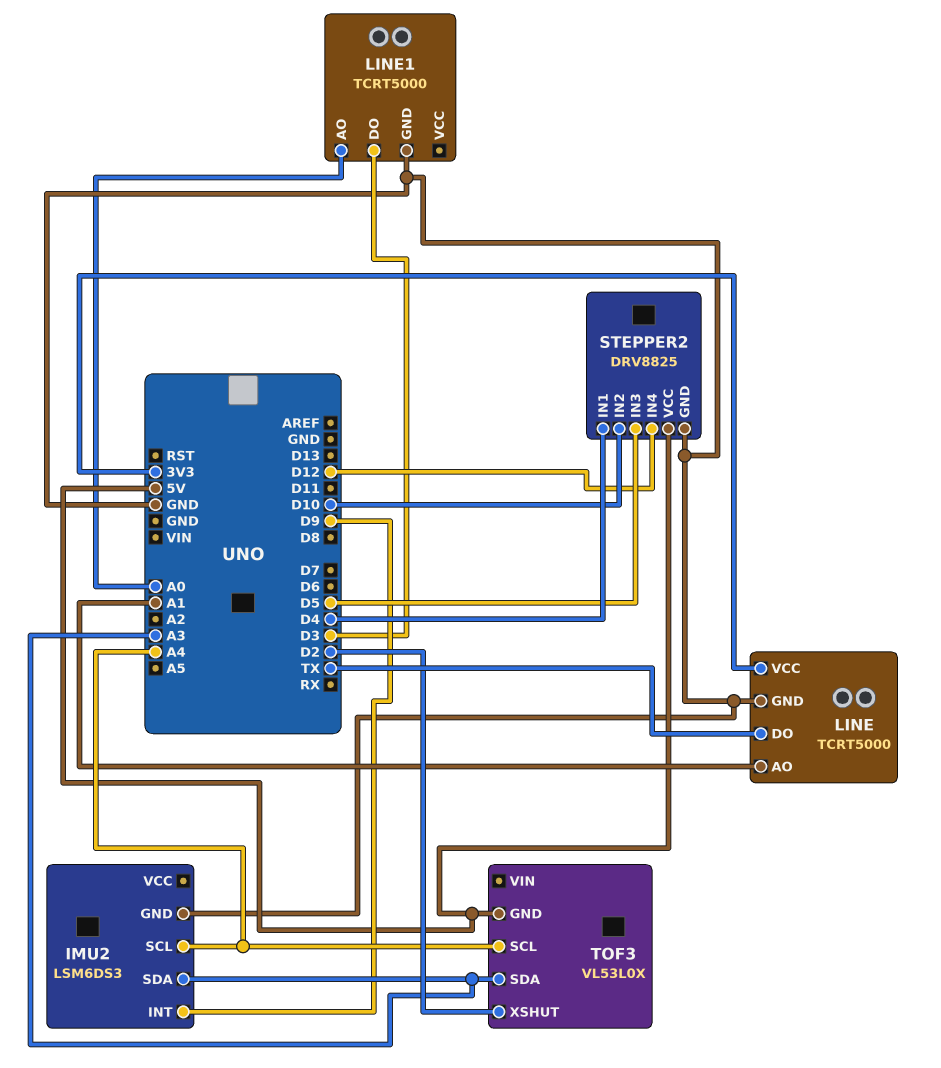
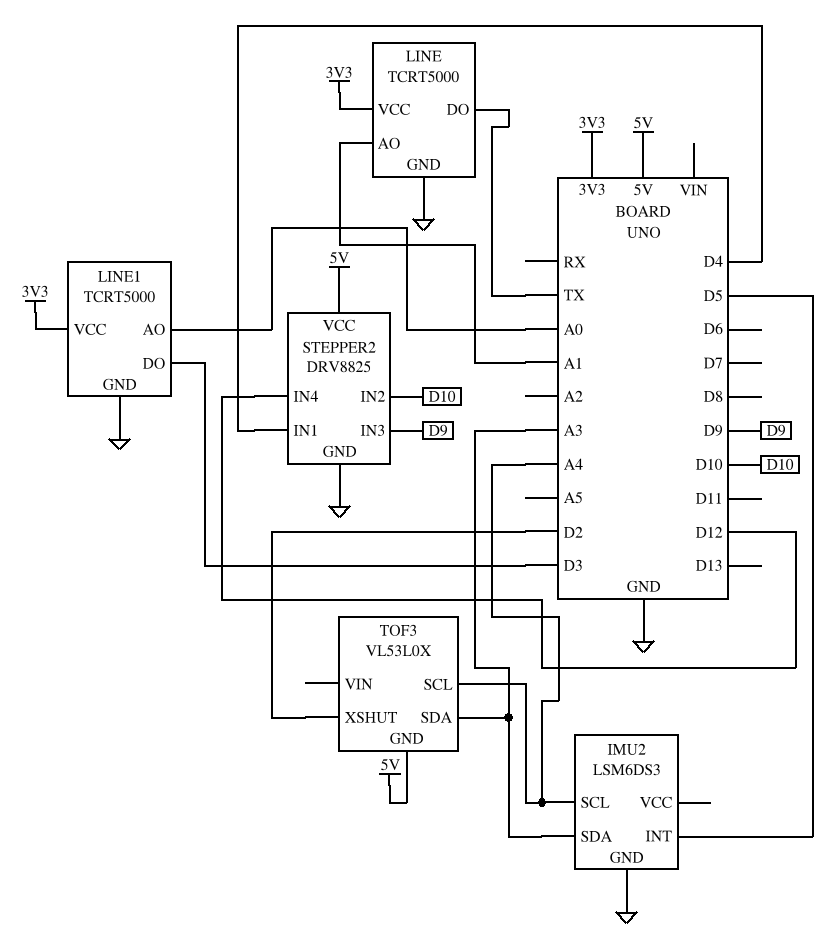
IMU2 pin INT: D9 -> D5
LINE1 pin VCC: none -> 3V3
STEPPER2 pin IN3: D5 -> D9

